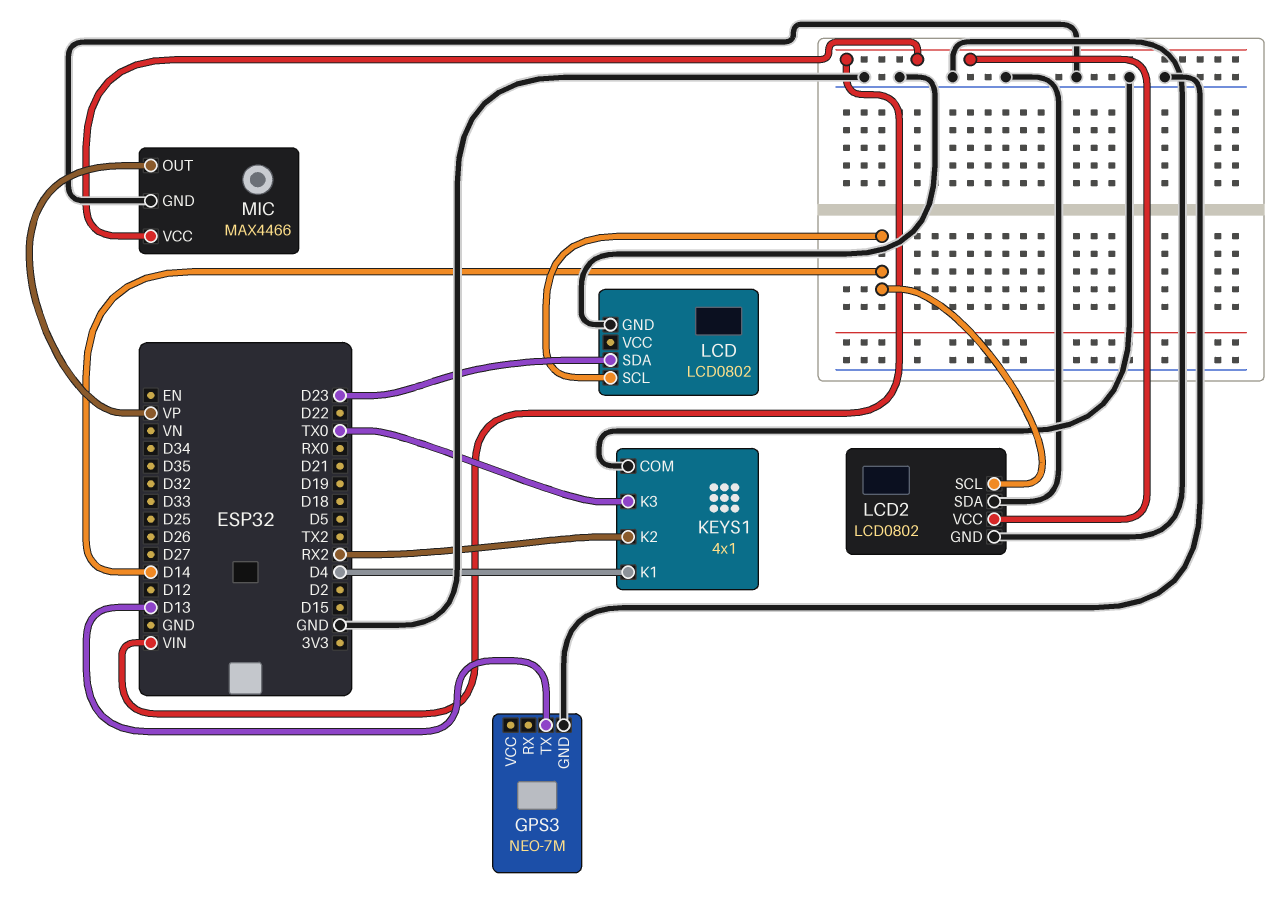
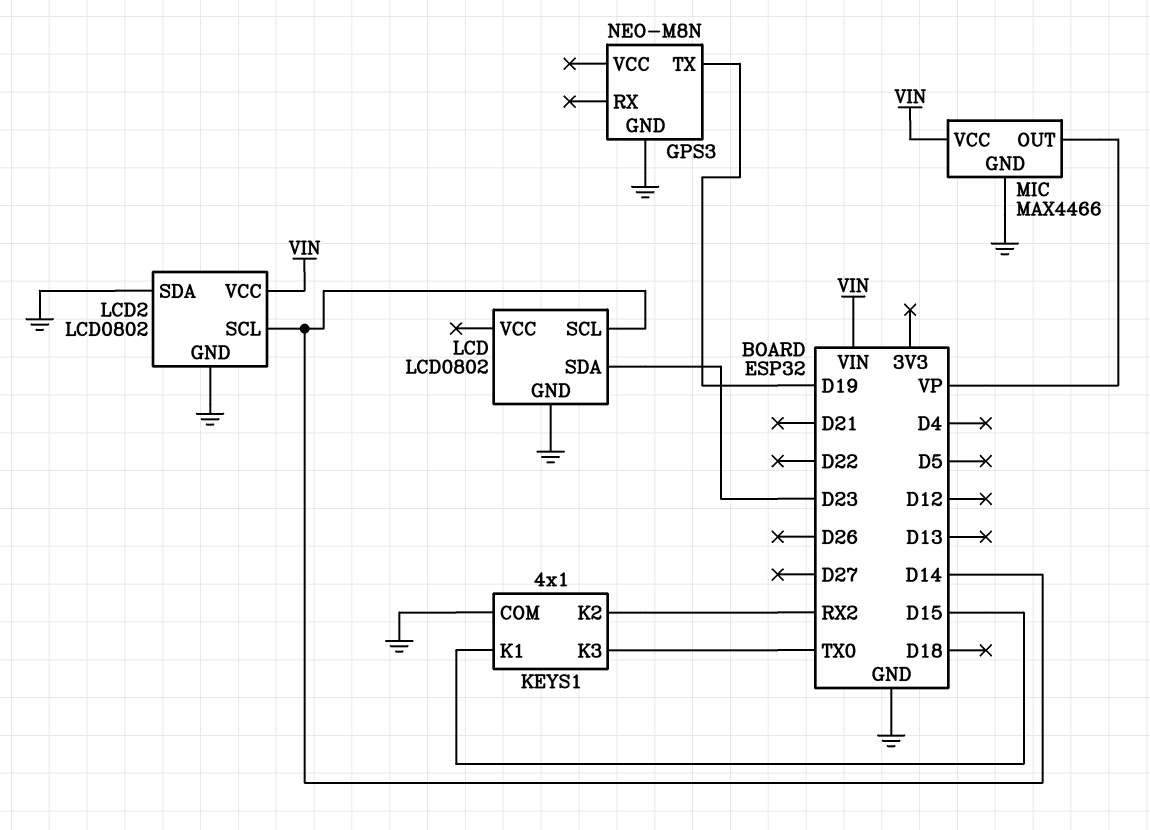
GPS3: NEO-7M -> NEO-M8N
GPS3 pin TX: D13 -> D19
KEYS1 pin K1: D4 -> D15

